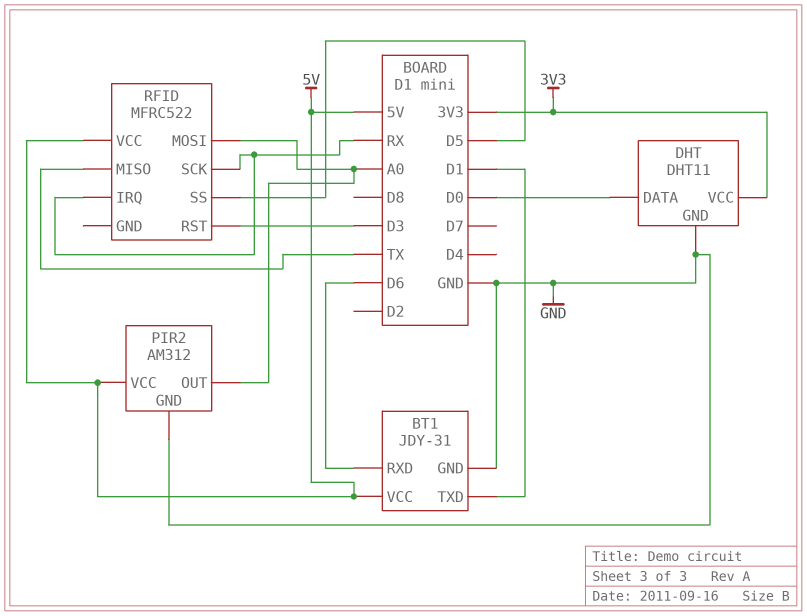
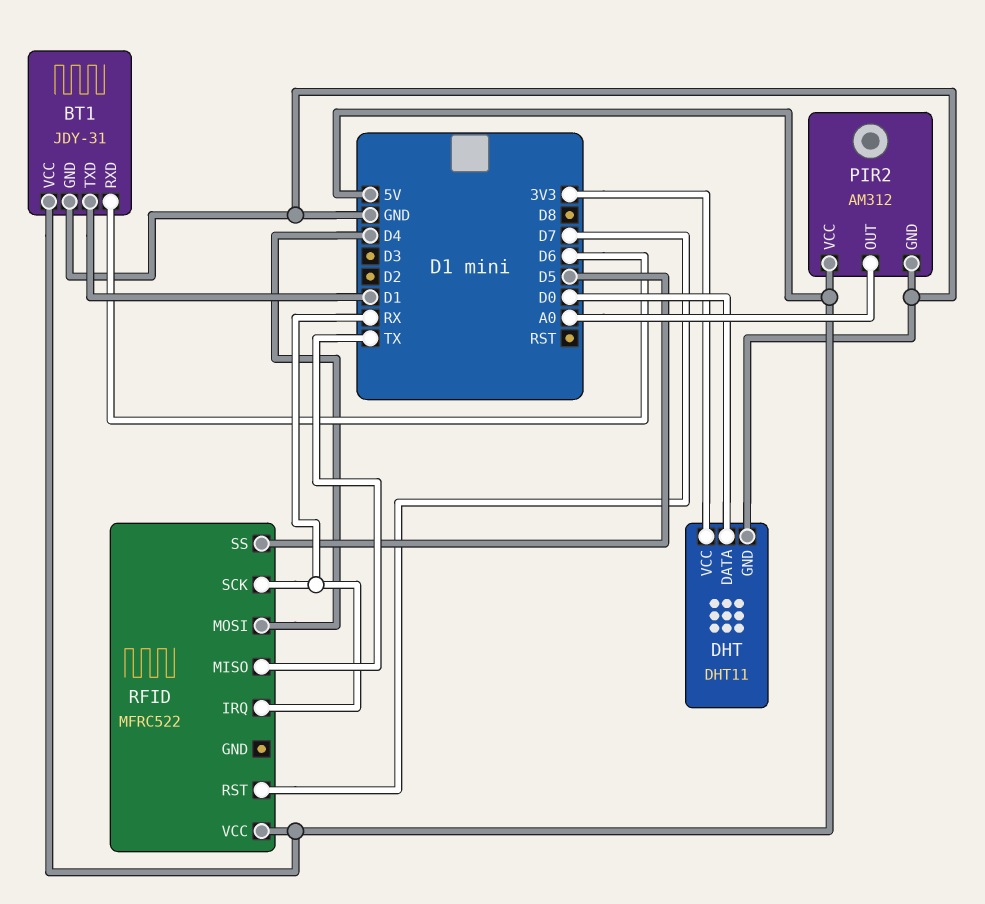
RFID pin MOSI: A0 -> D4
RFID pin RST: D3 -> D7

